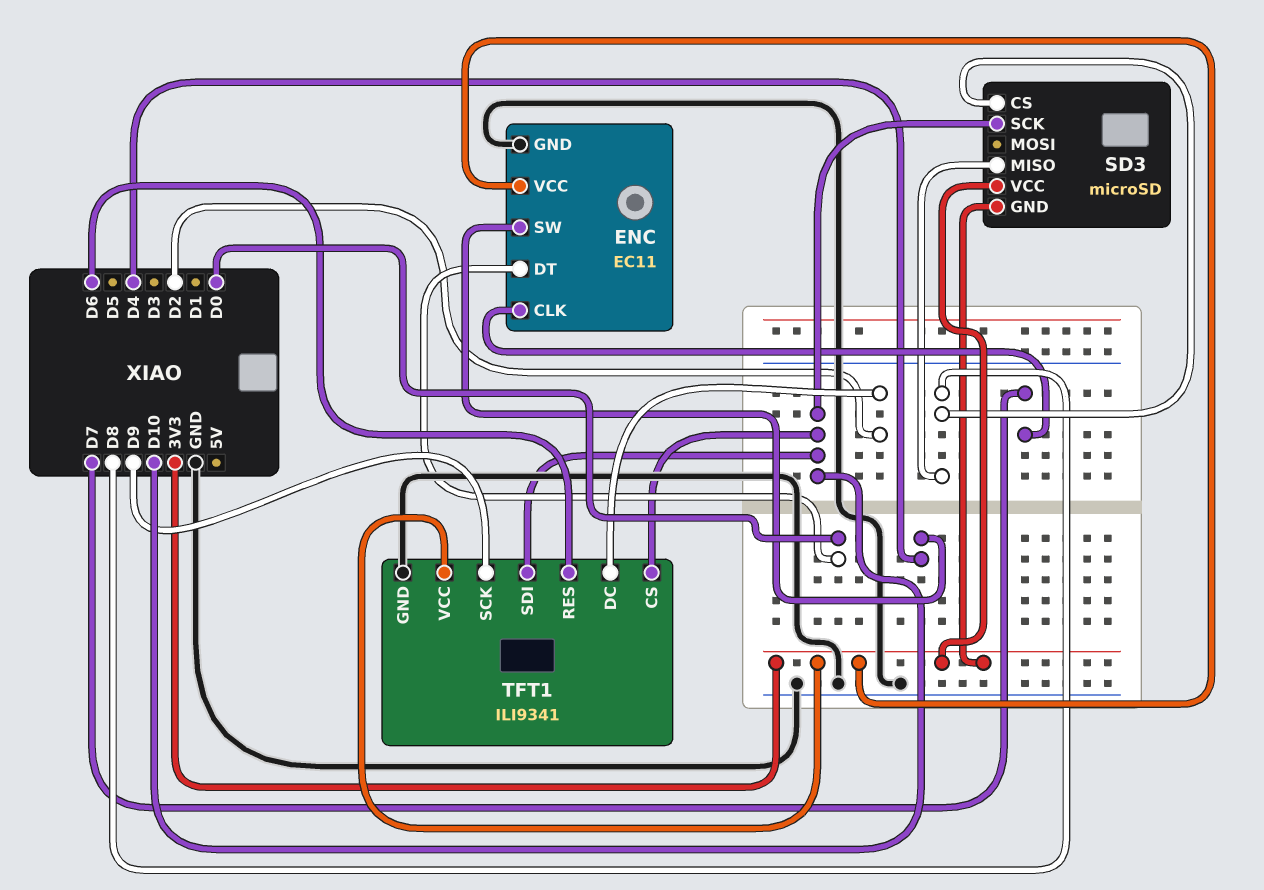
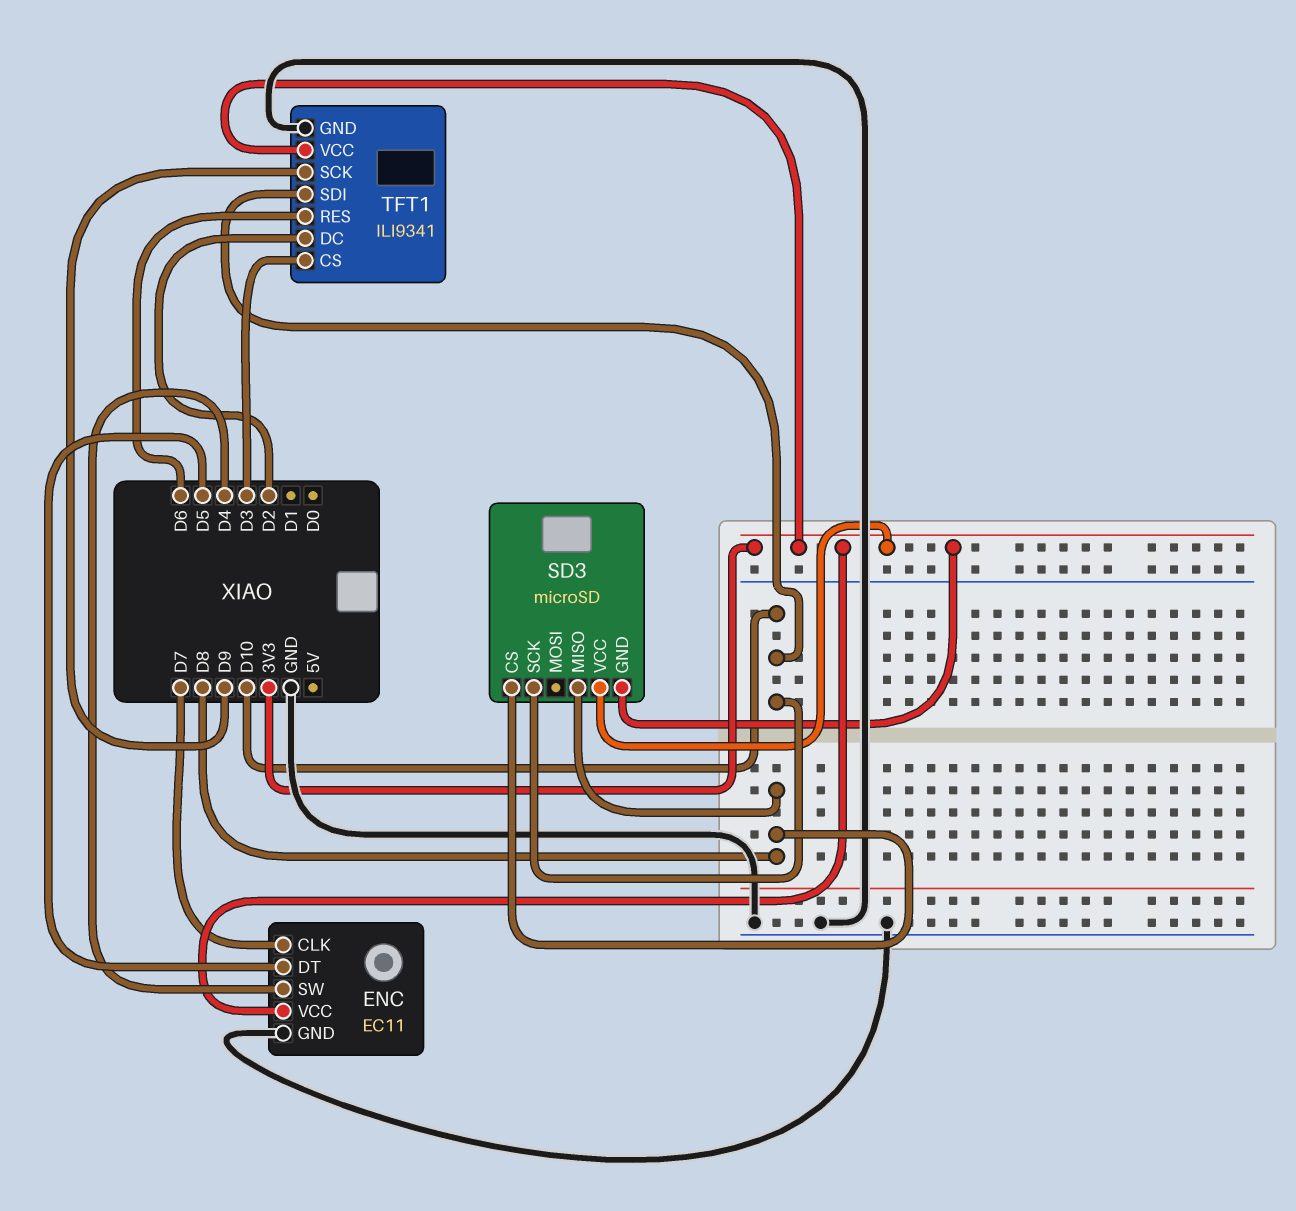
ENC pin DT: D0 -> D5
TFT1 pin CS: D10 -> D3

